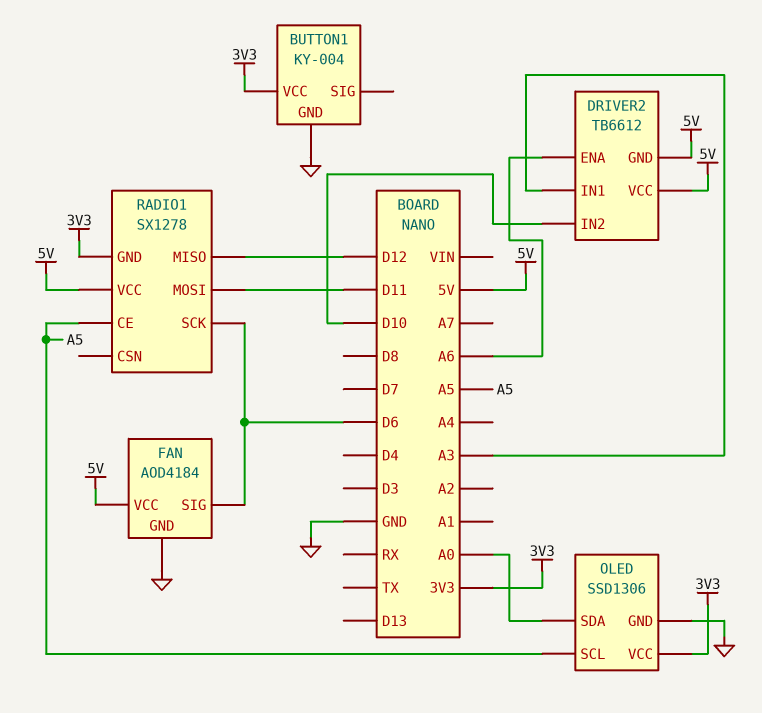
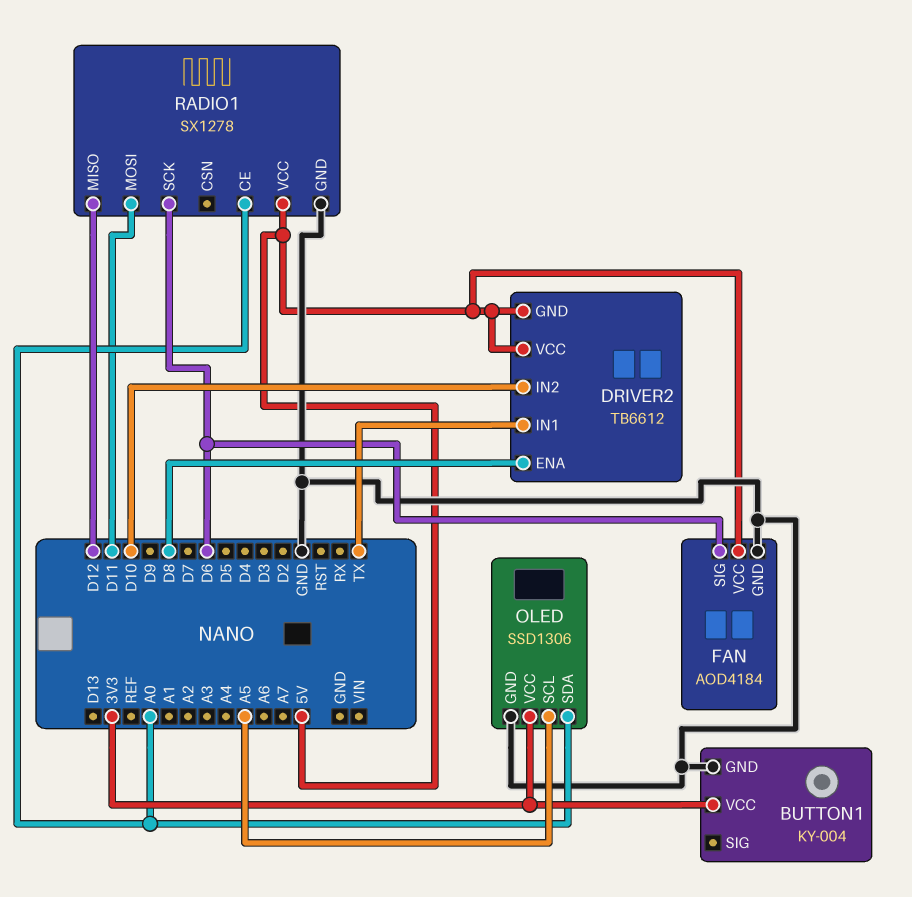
DRIVER2 pin ENA: A6 -> D8
DRIVER2 pin IN1: A3 -> TX
RADIO1 pin CE: A5 -> A0
RADIO1 pin GND: 3V3 -> GND

